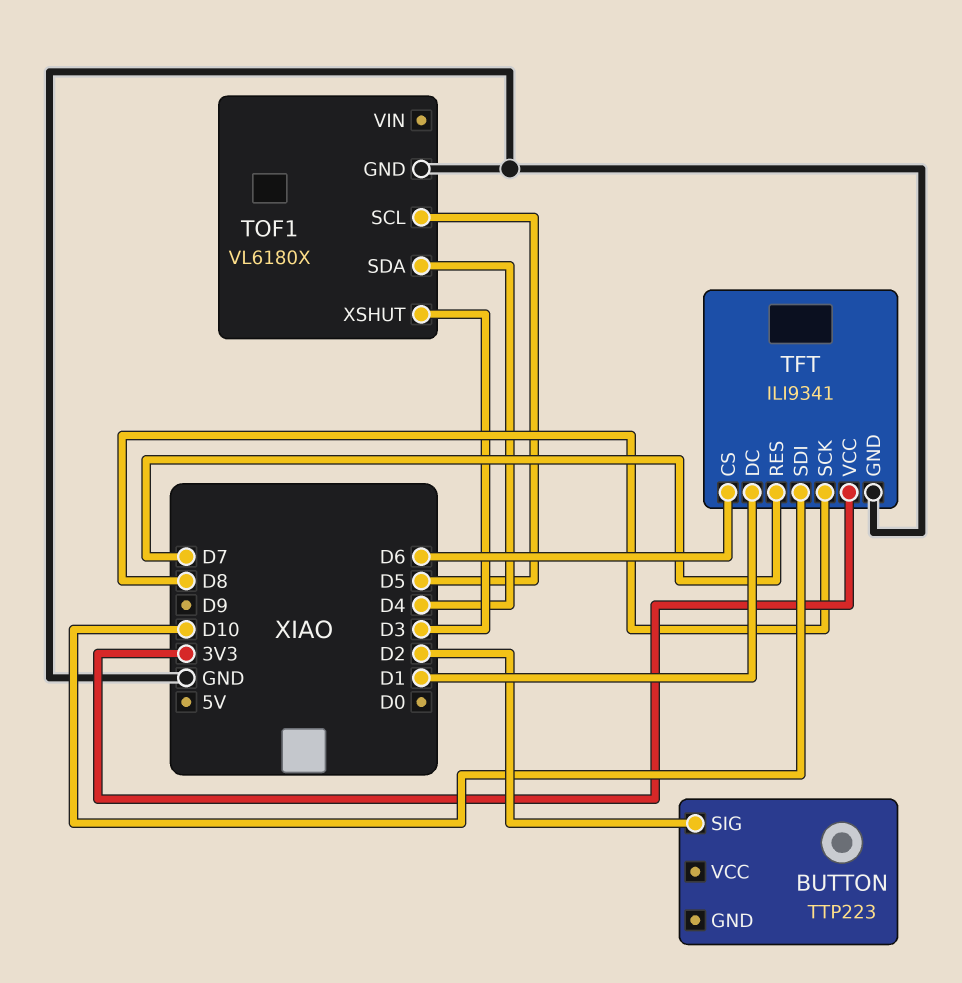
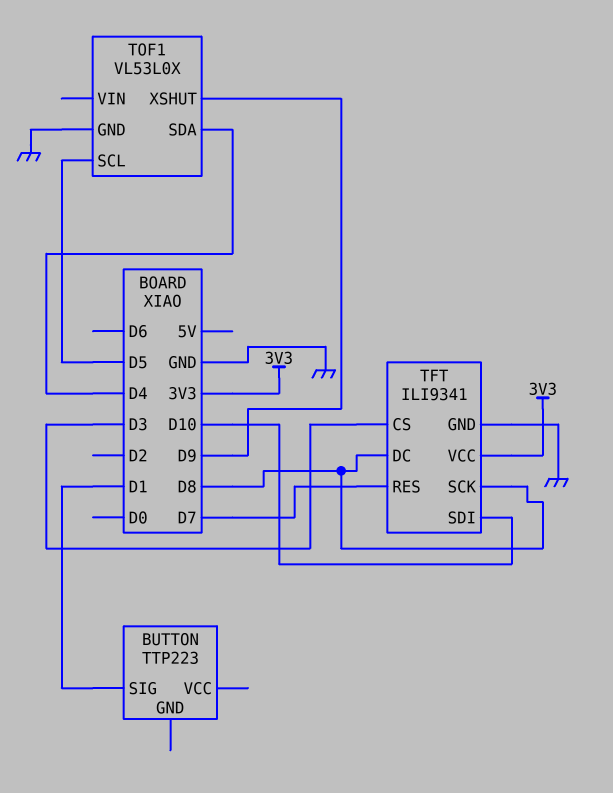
BUTTON pin SIG: D2 -> D1
TFT pin CS: D6 -> D3
TFT pin DC: D1 -> D8
TOF1: VL6180X -> VL53L0X
TOF1 pin XSHUT: D3 -> D9

